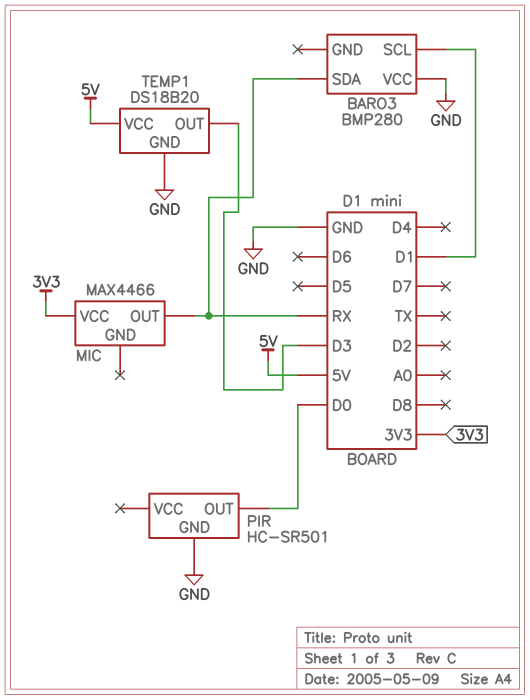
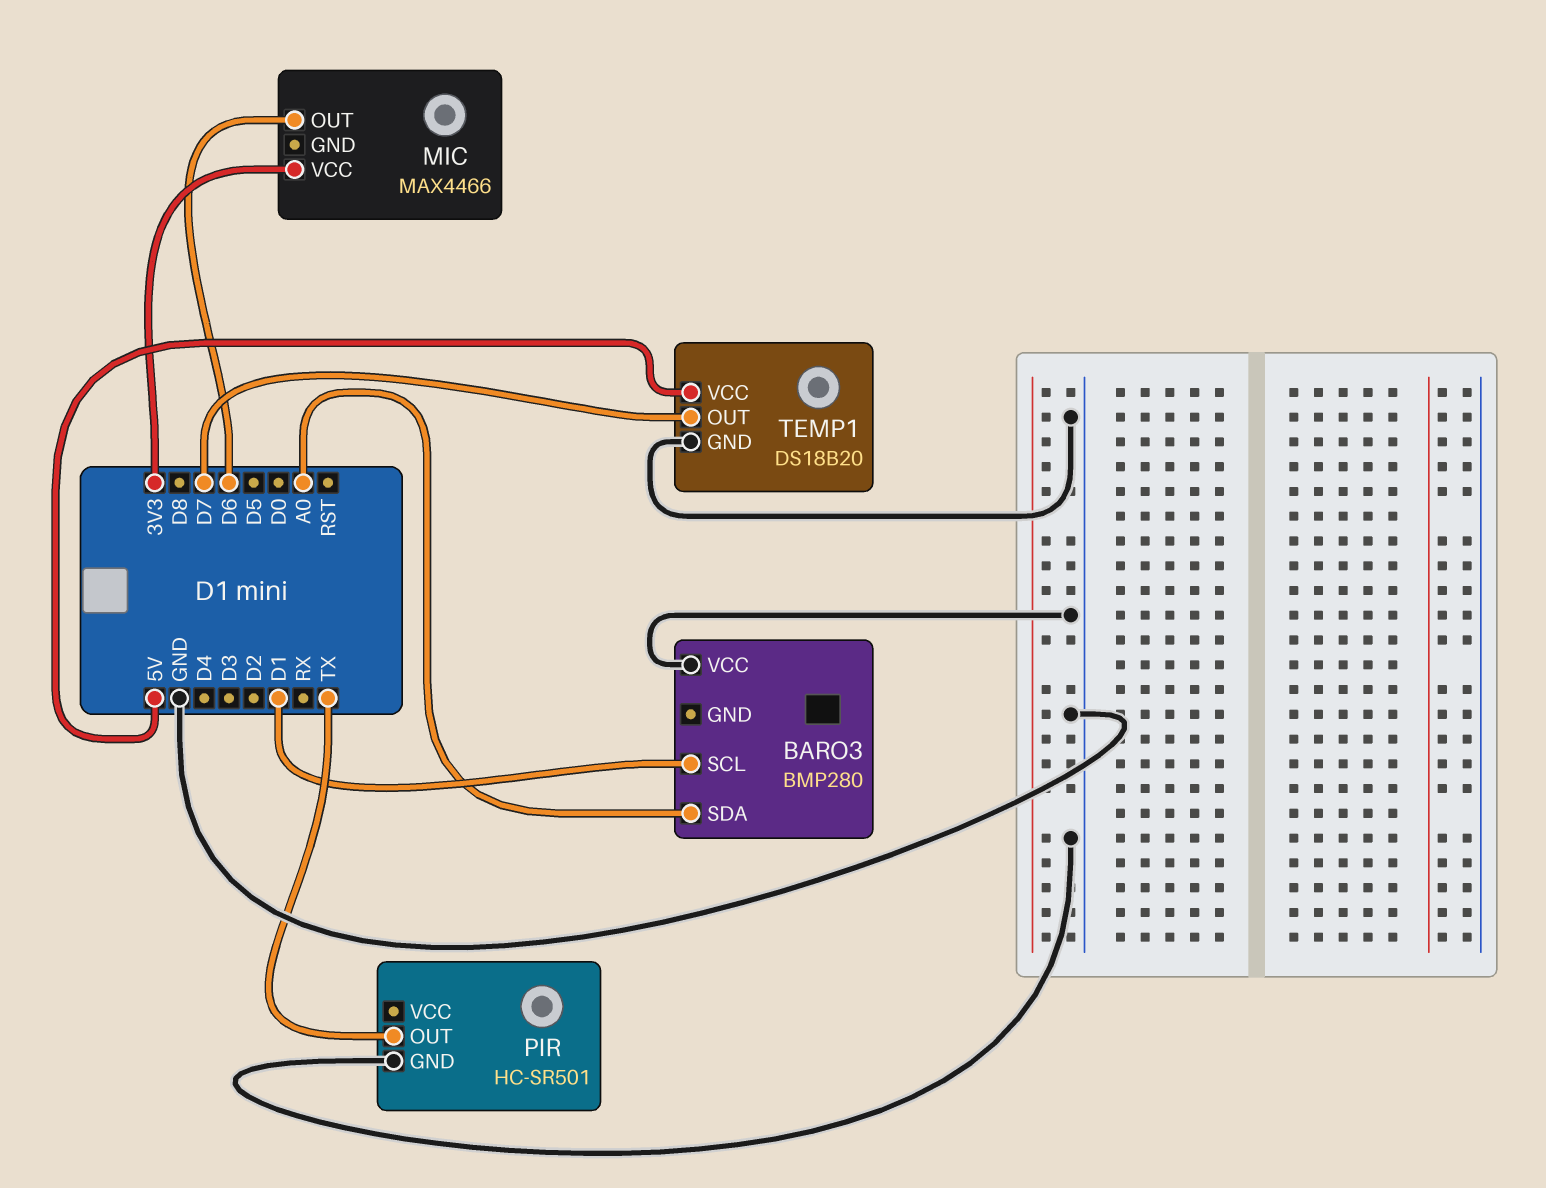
BARO3 pin SDA: RX -> A0
MIC pin OUT: RX -> D6
PIR pin OUT: D0 -> TX
TEMP1 pin OUT: D3 -> D7

